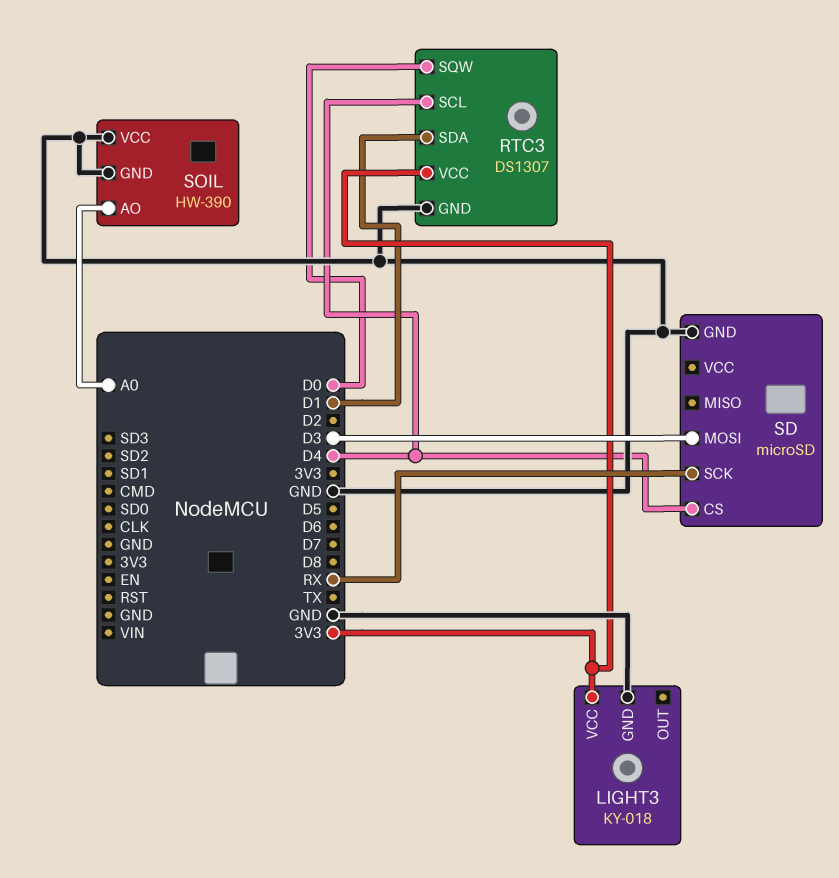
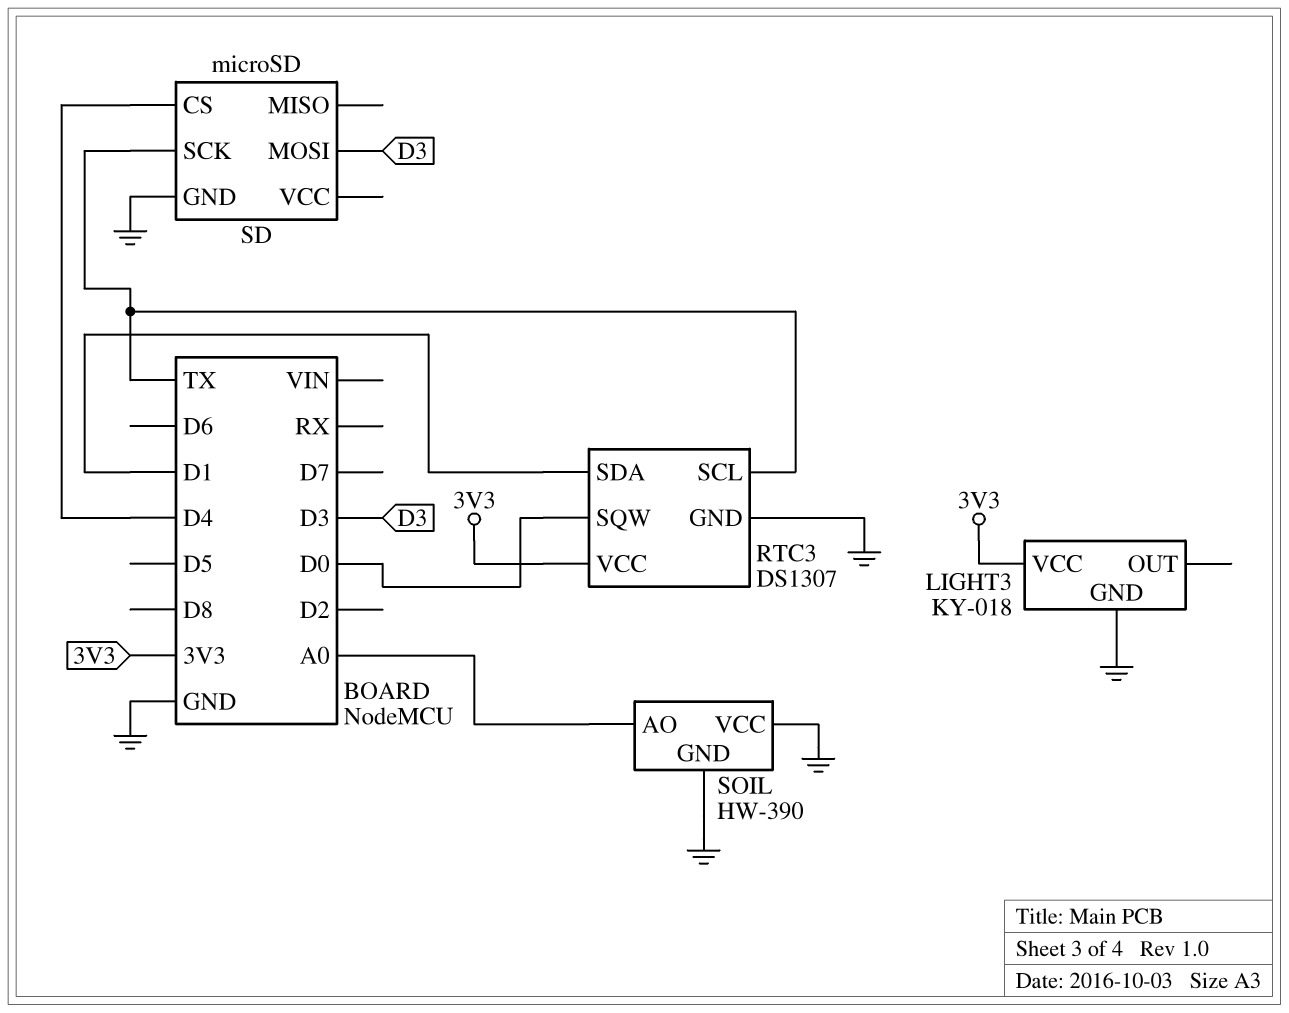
RTC3 pin SCL: D4 -> TX
SD pin SCK: RX -> TX

